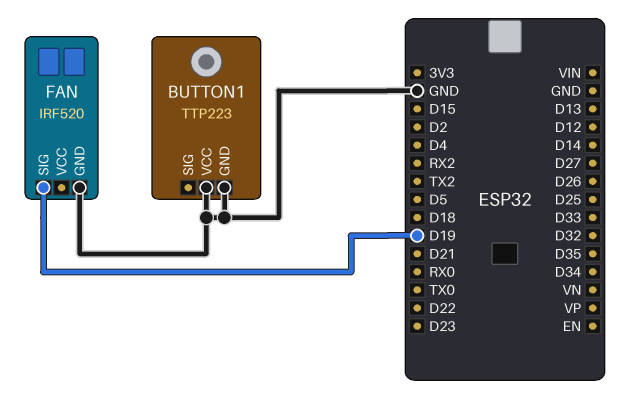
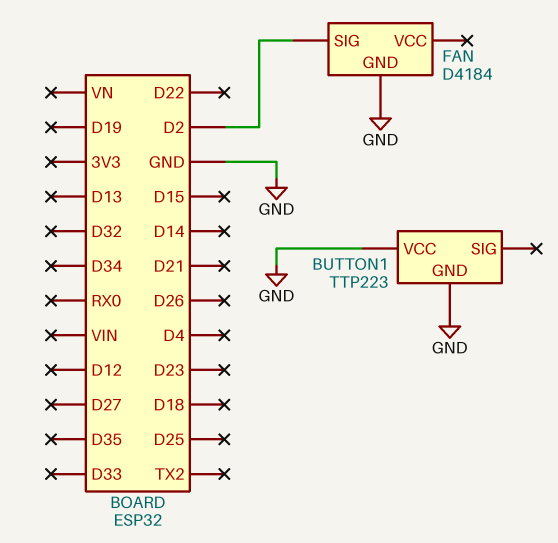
FAN: IRF520 -> D4184
FAN pin SIG: D19 -> D2

